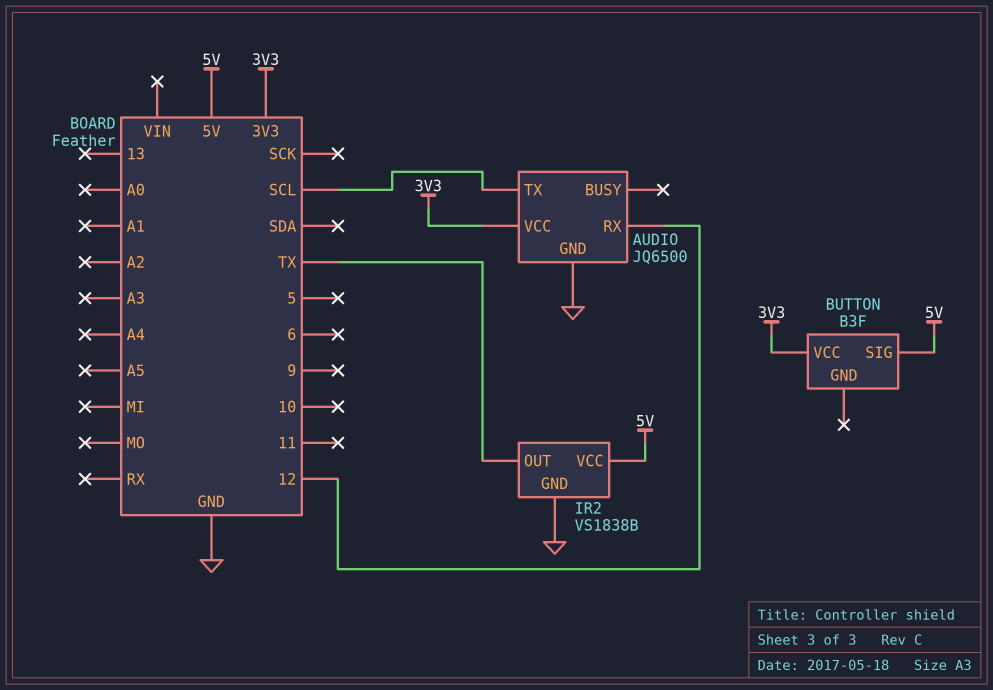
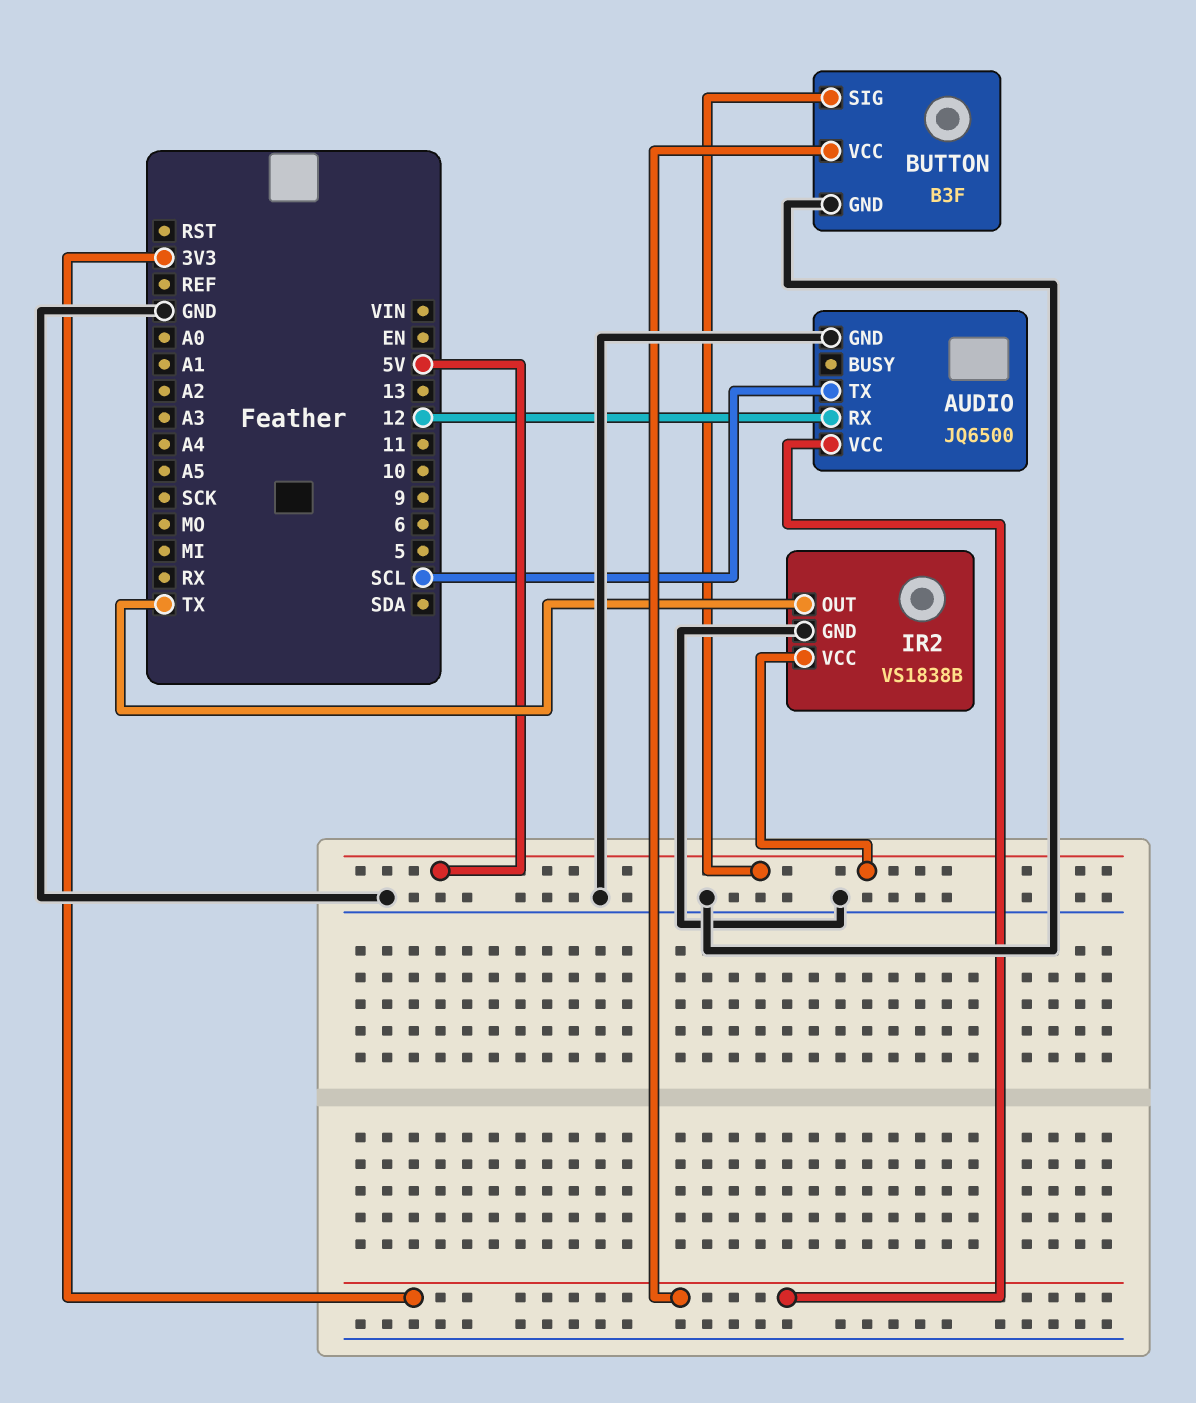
BUTTON pin GND: none -> GND

